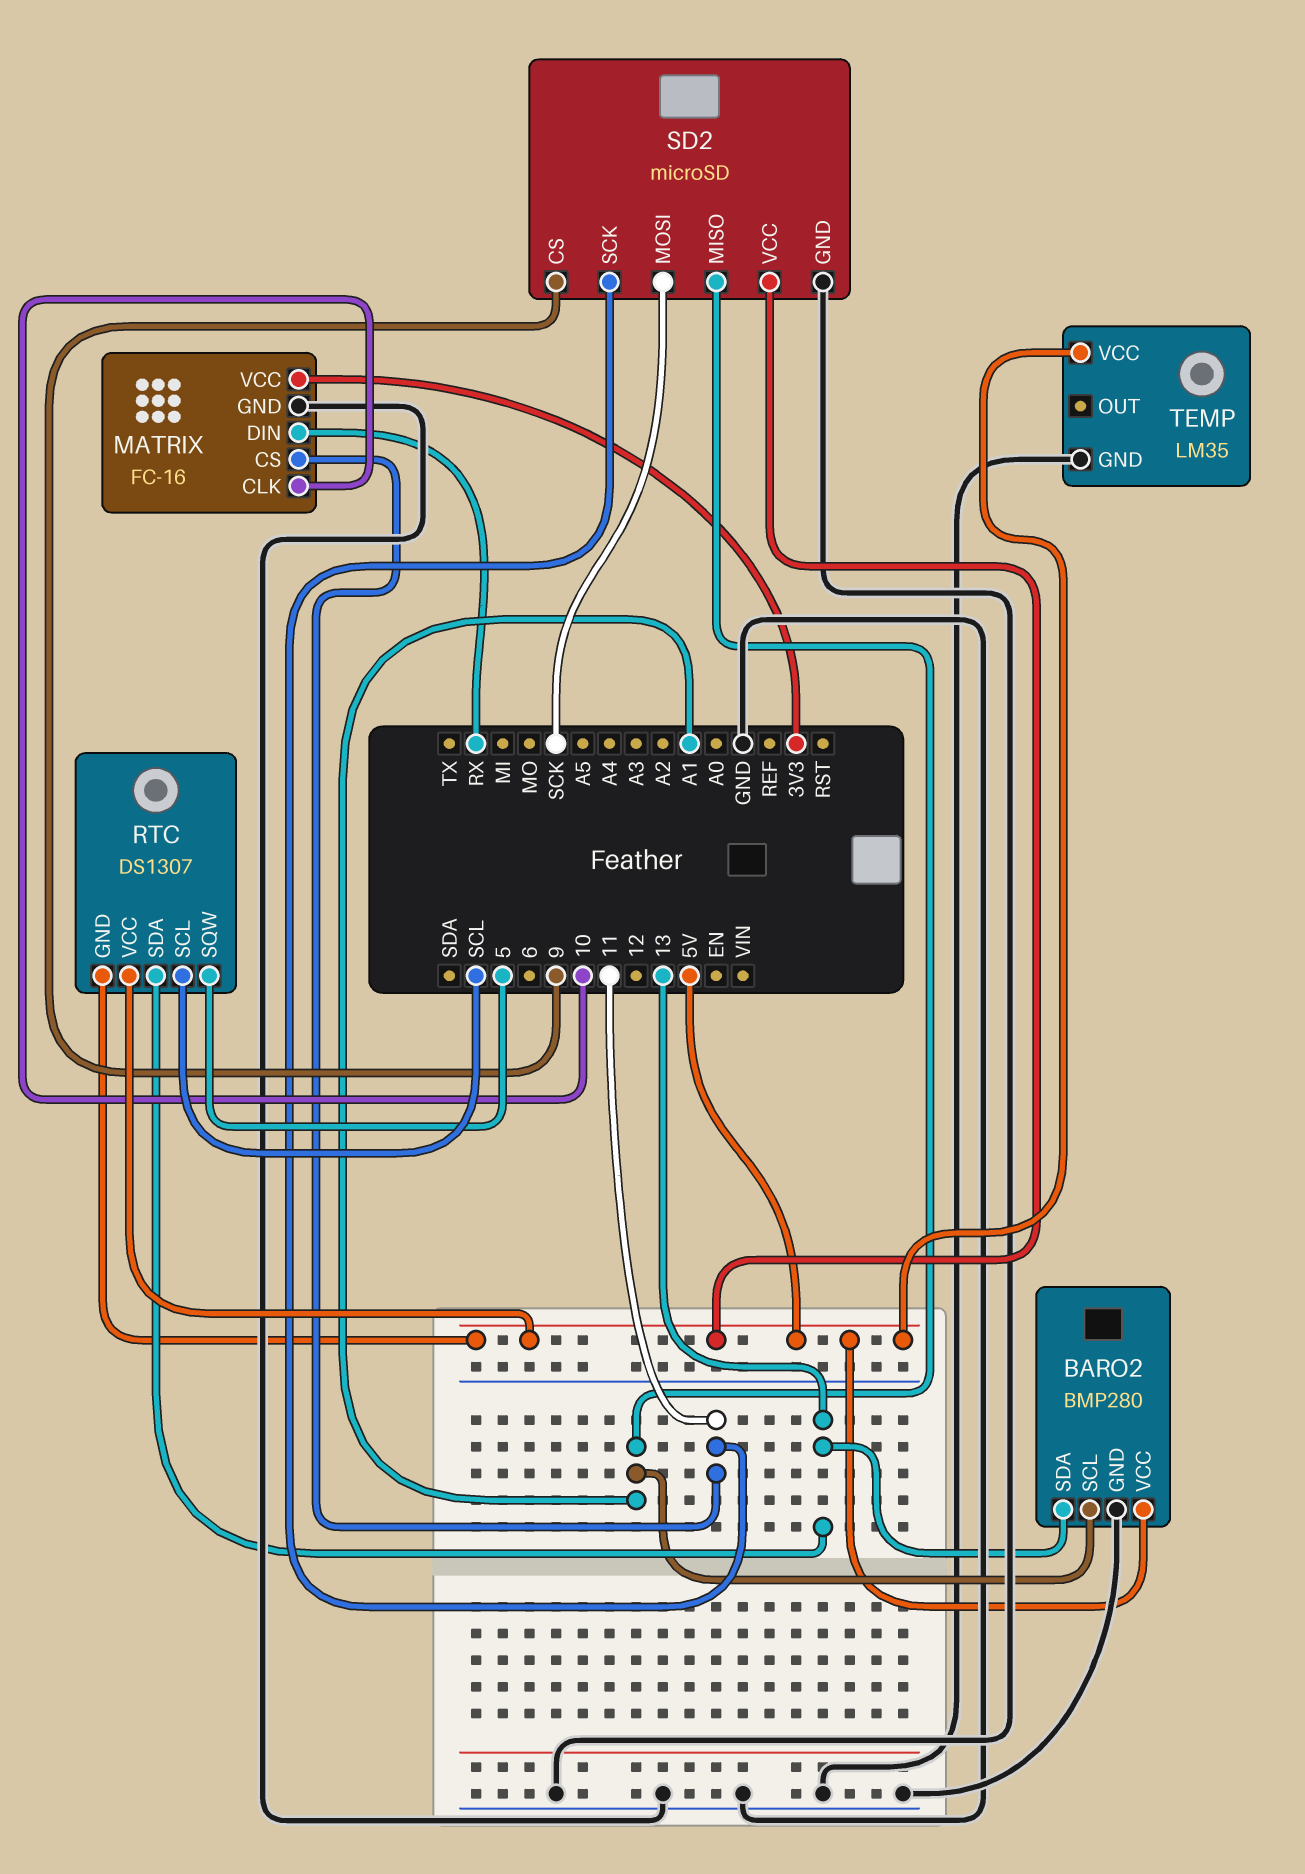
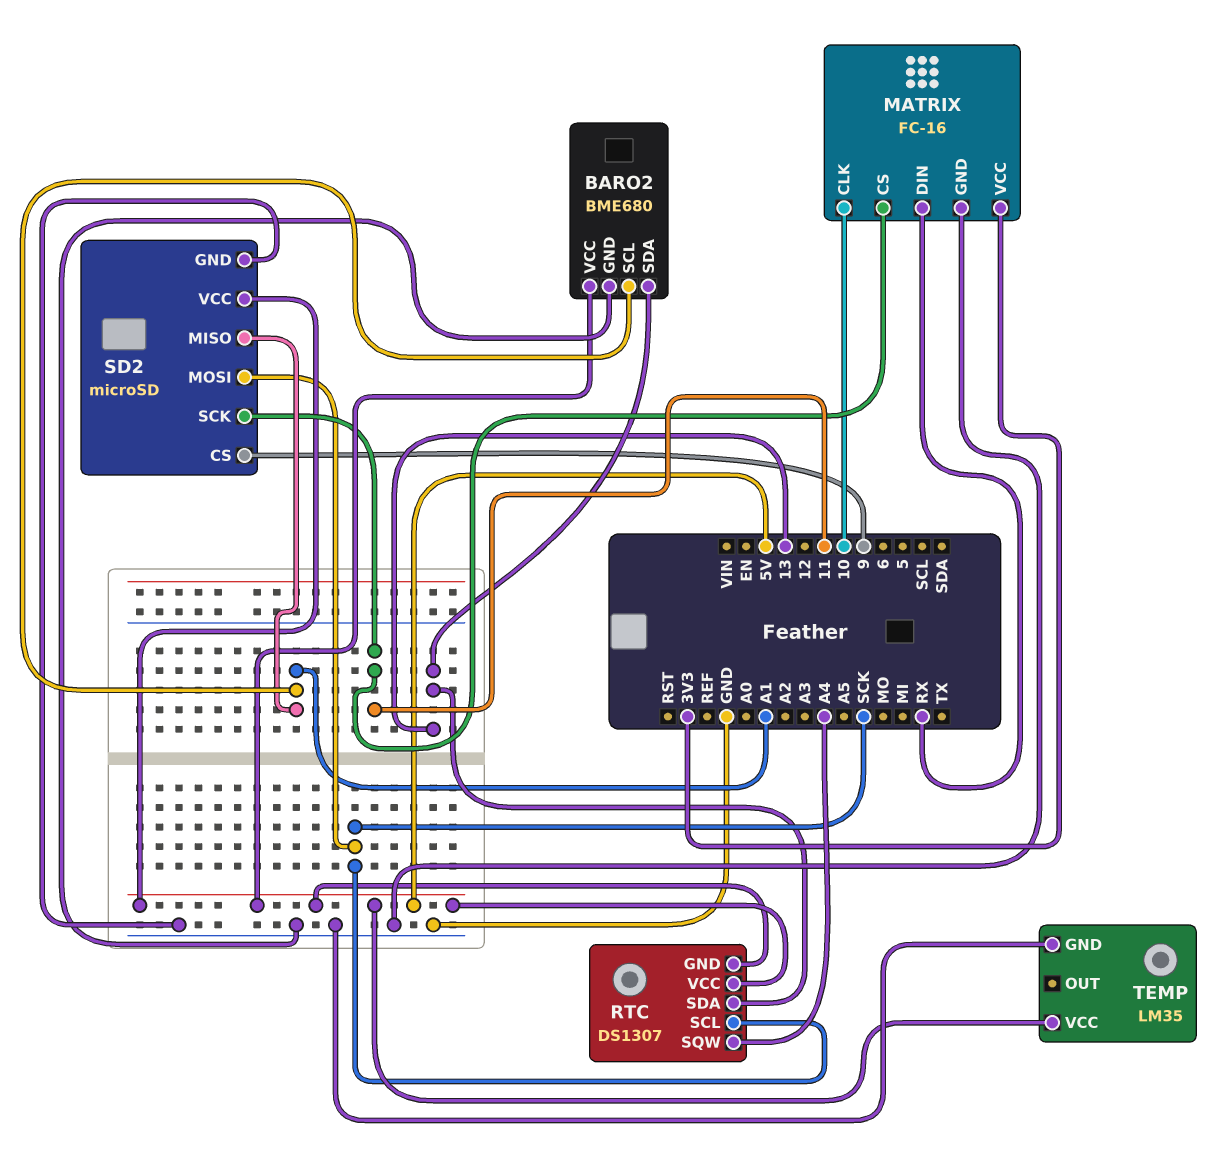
BARO2: BMP280 -> BME680
RTC pin SCL: SCL -> SCK
RTC pin SQW: 5 -> A4

